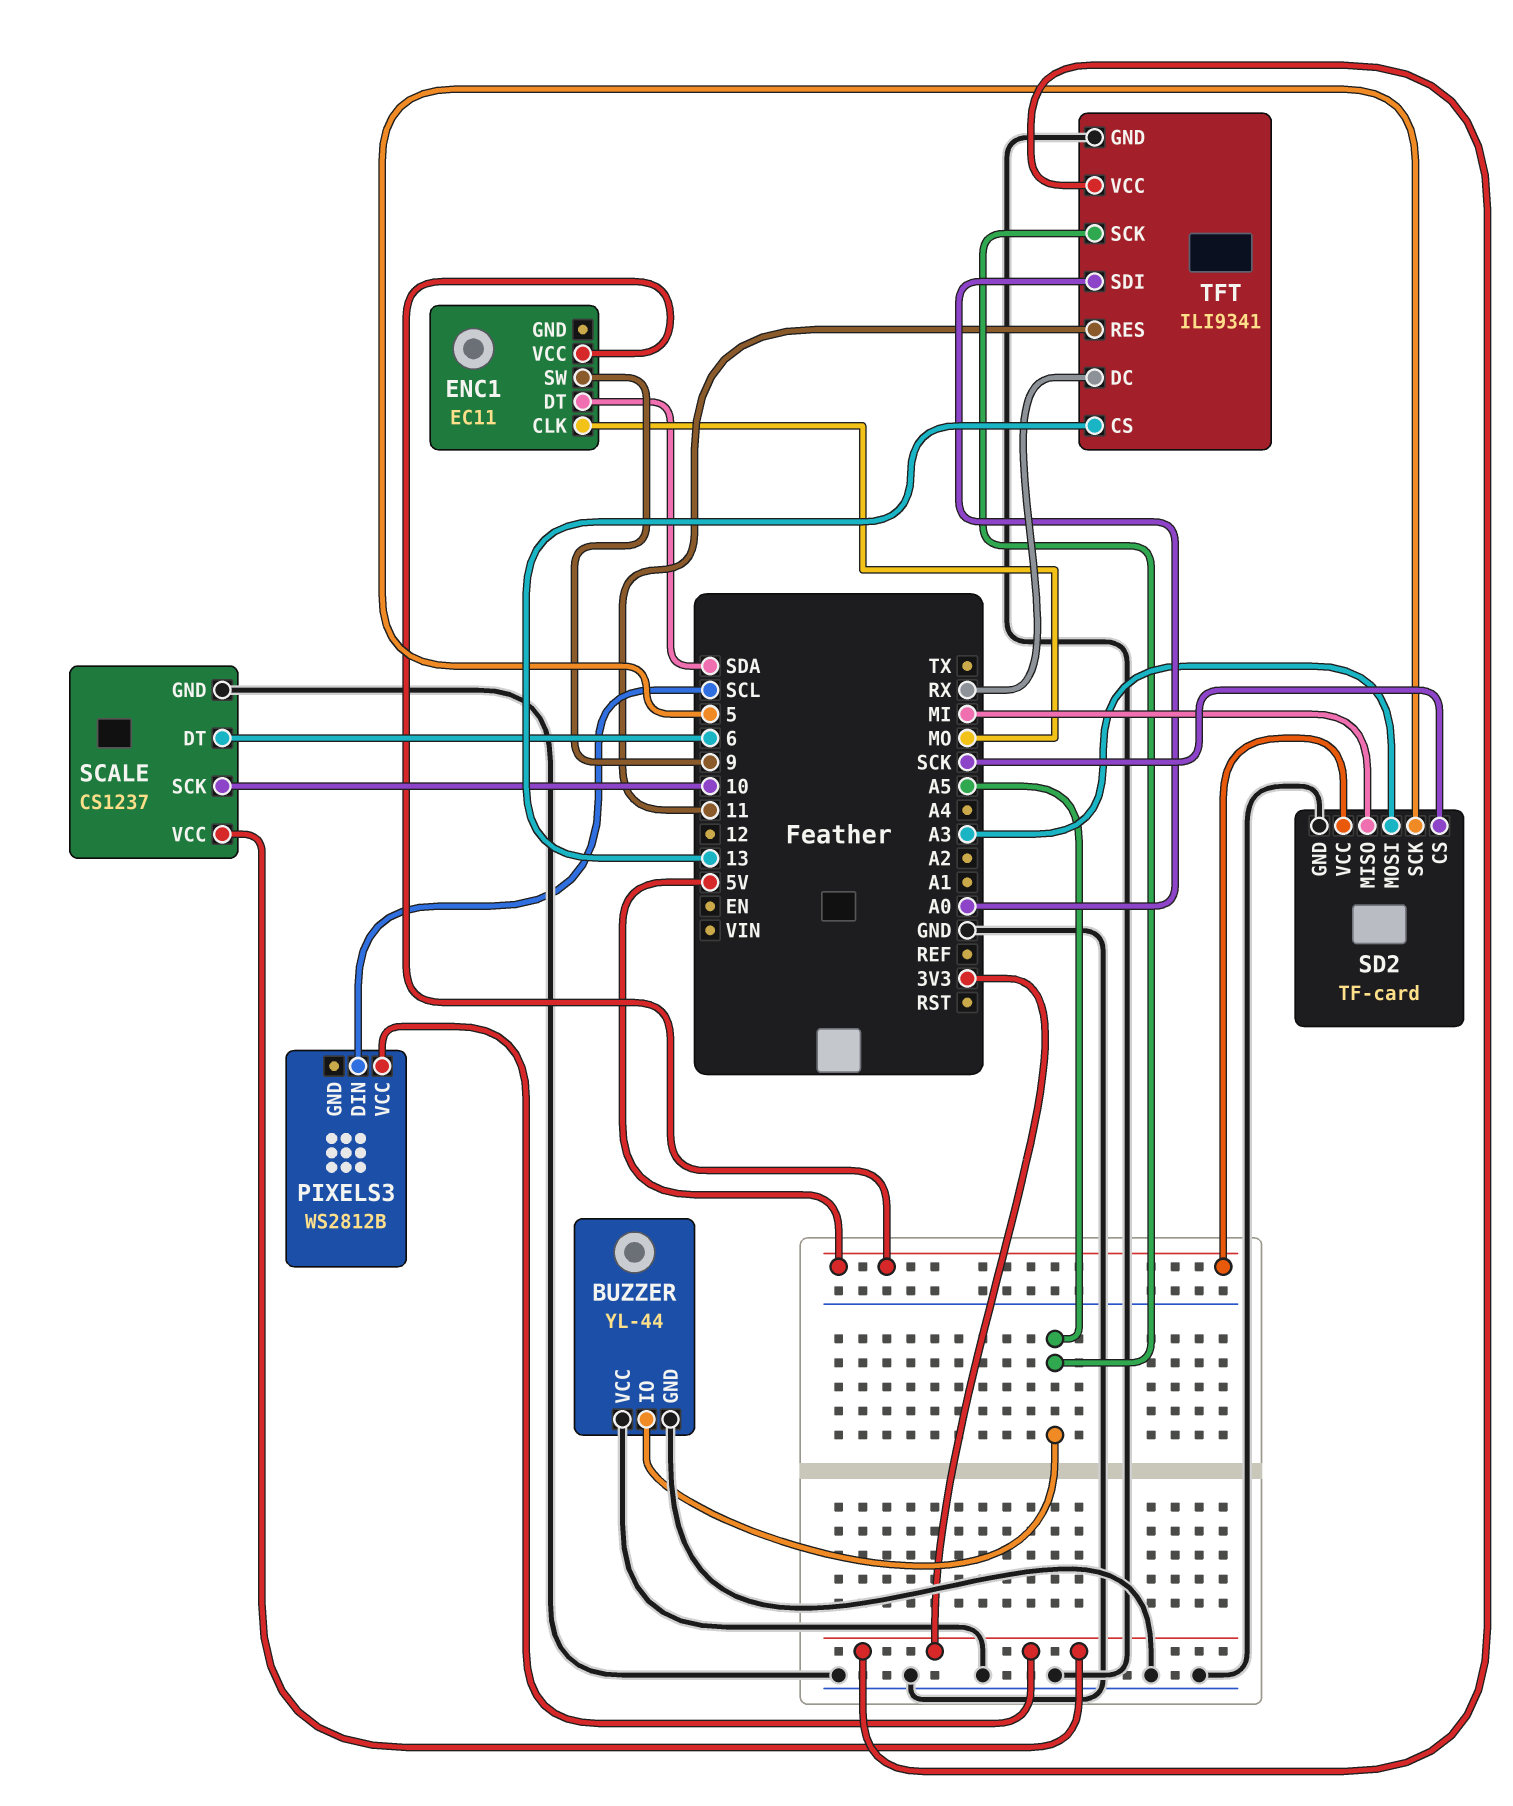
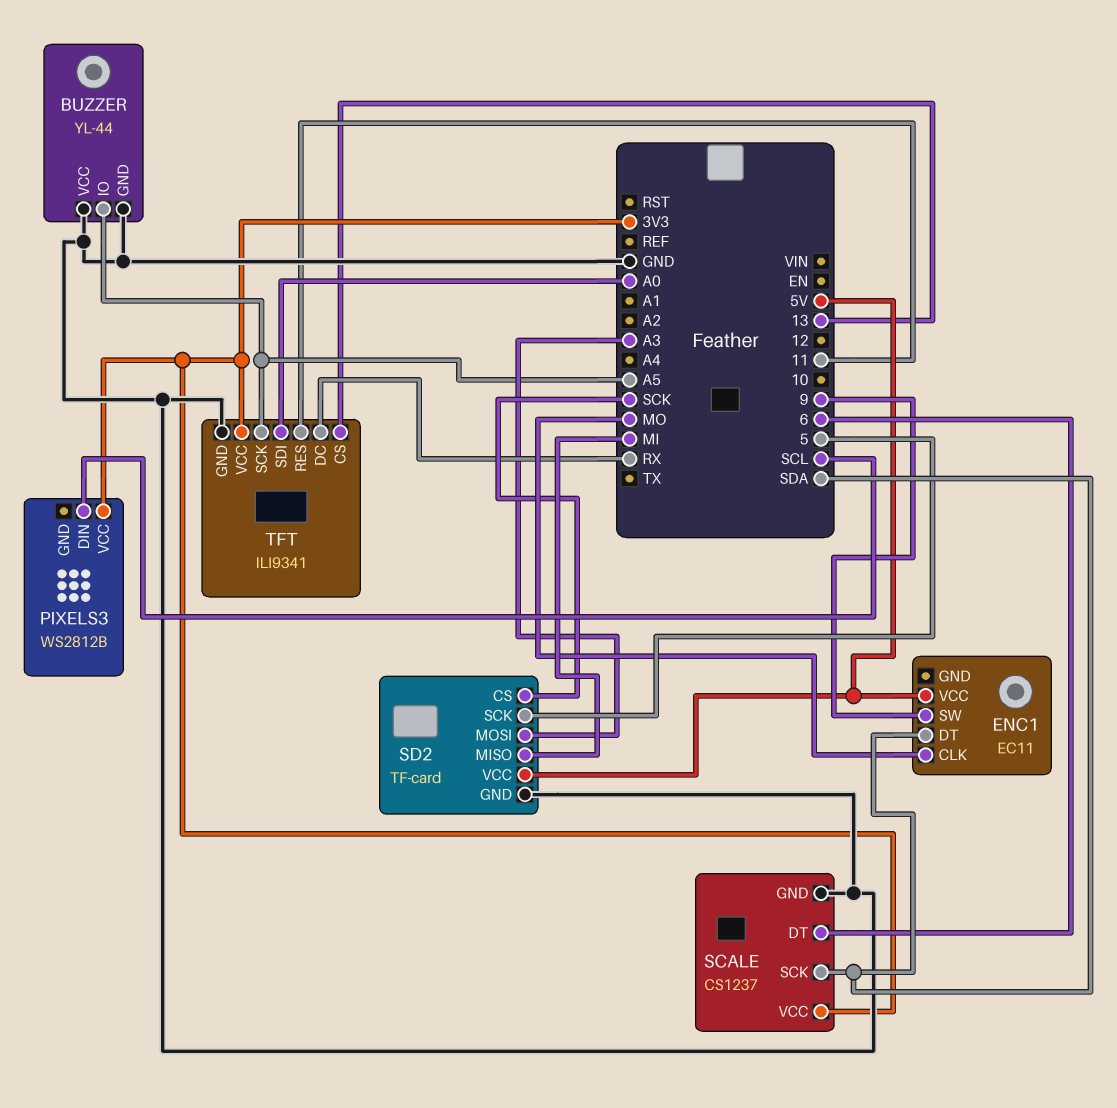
SCALE pin SCK: 10 -> SDA

